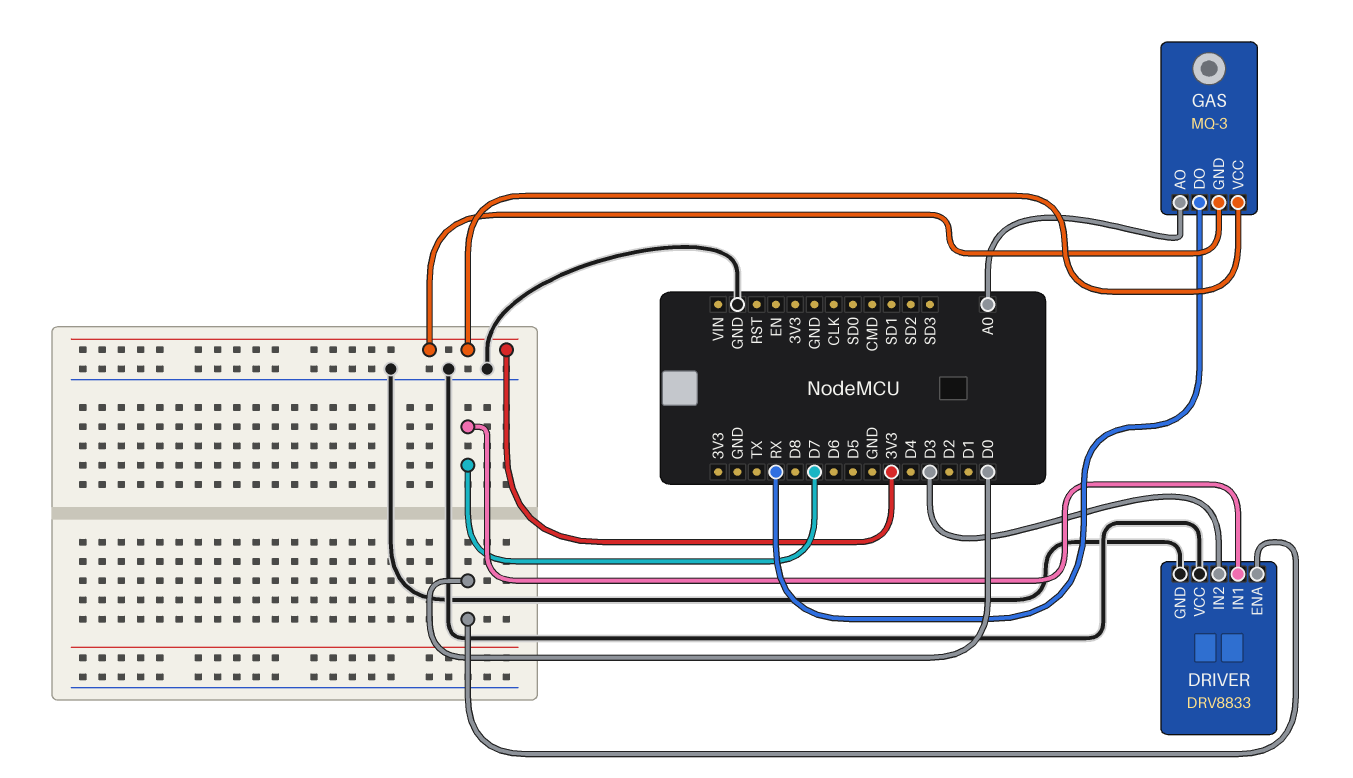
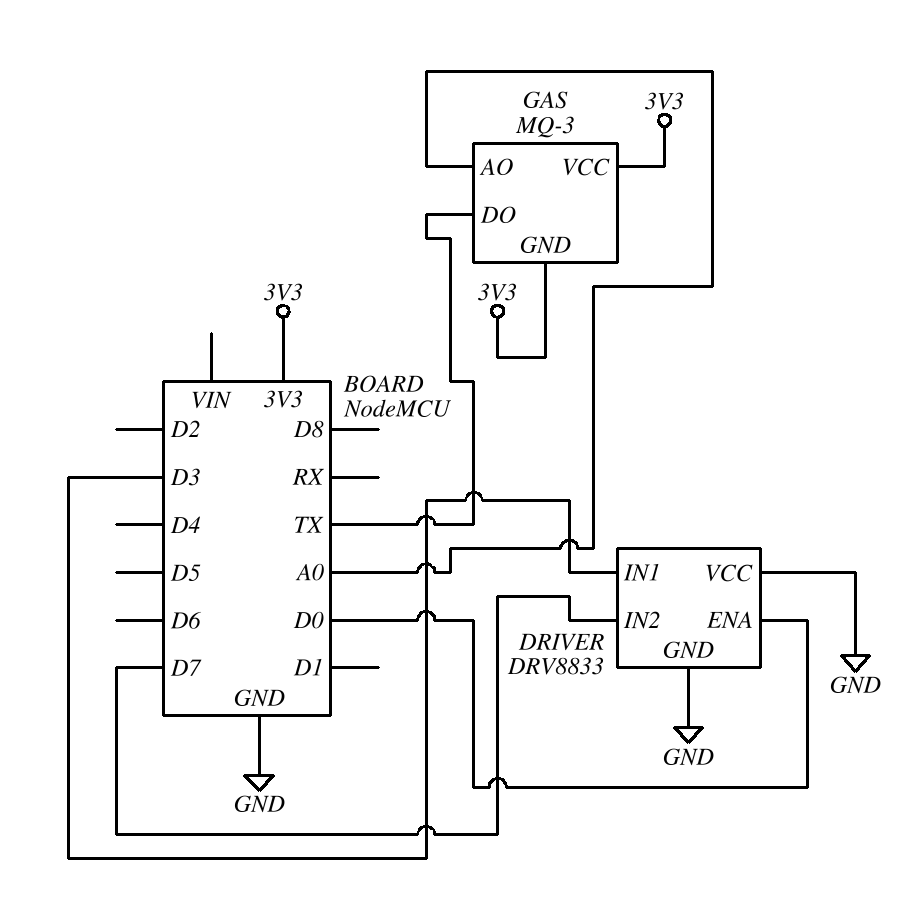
DRIVER pin IN1: D7 -> D3
DRIVER pin IN2: D3 -> D7
GAS pin DO: RX -> TX

